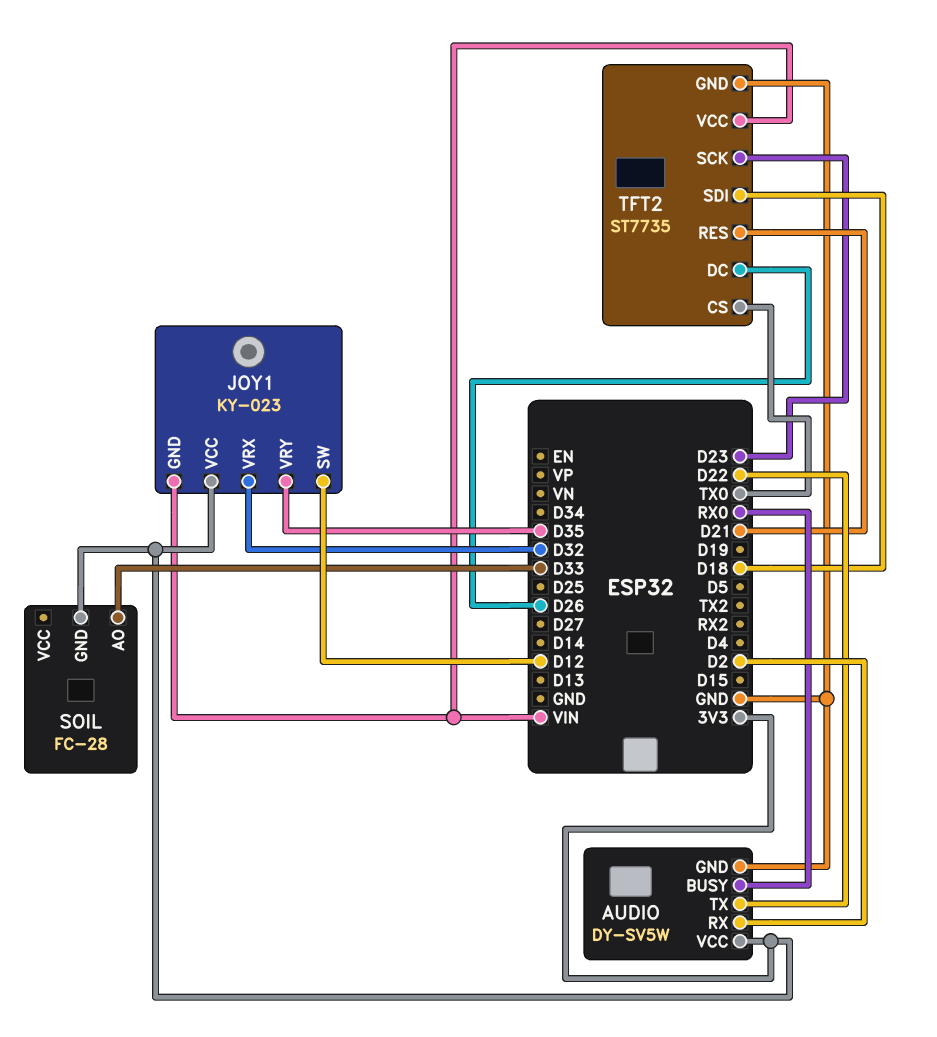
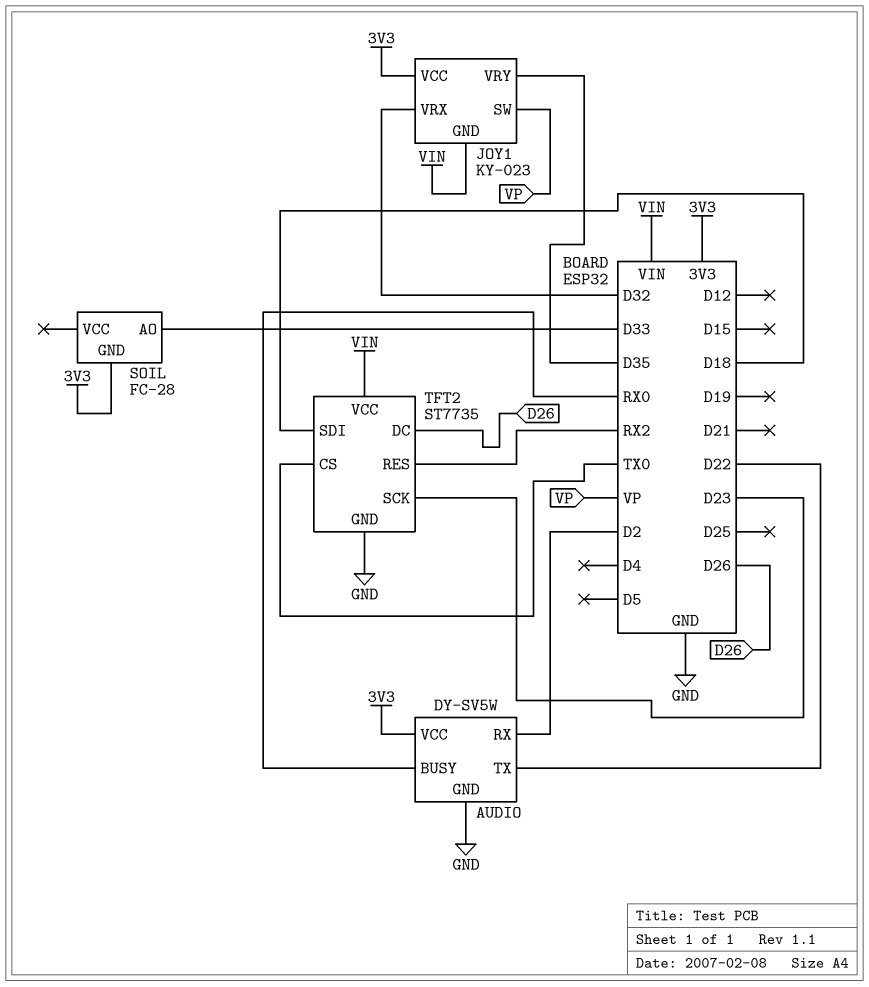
JOY1 pin SW: D12 -> VP
TFT2 pin RES: D21 -> RX2

